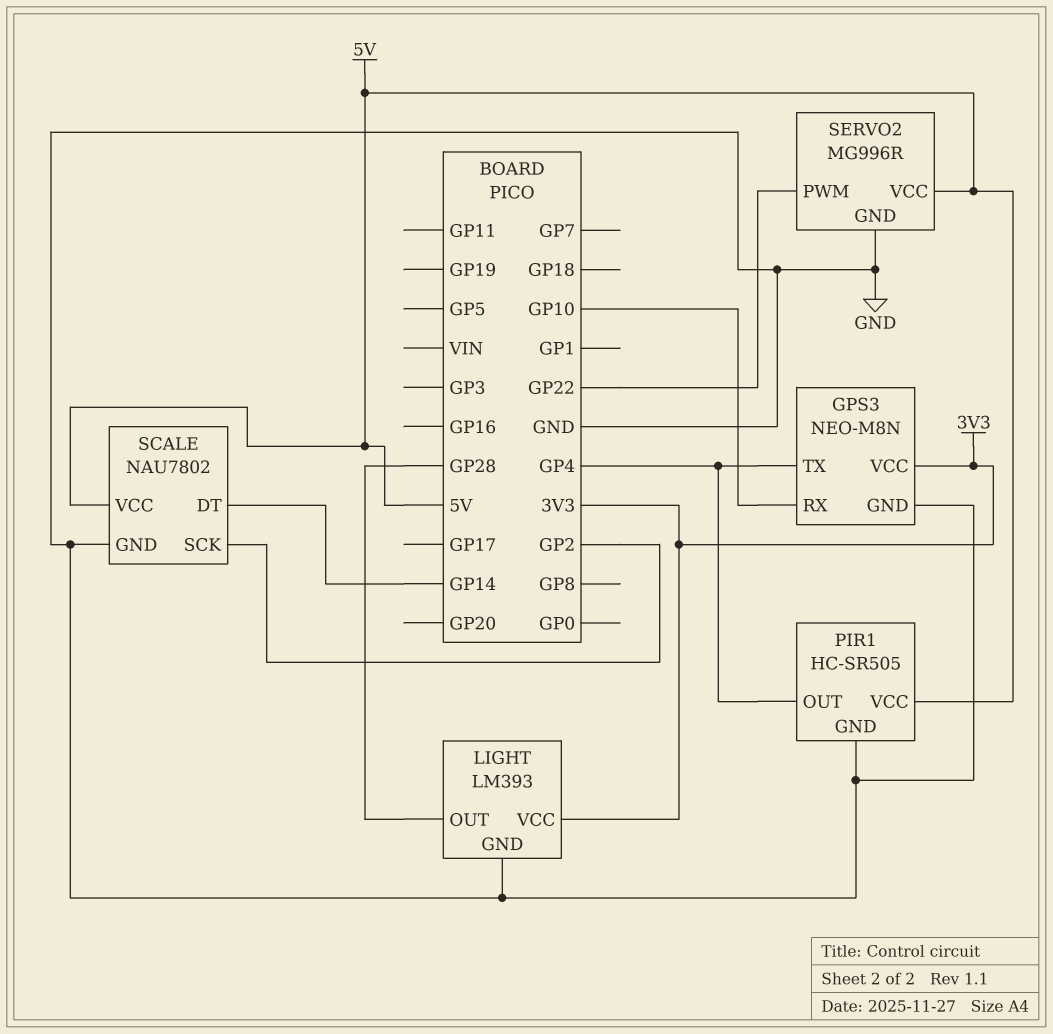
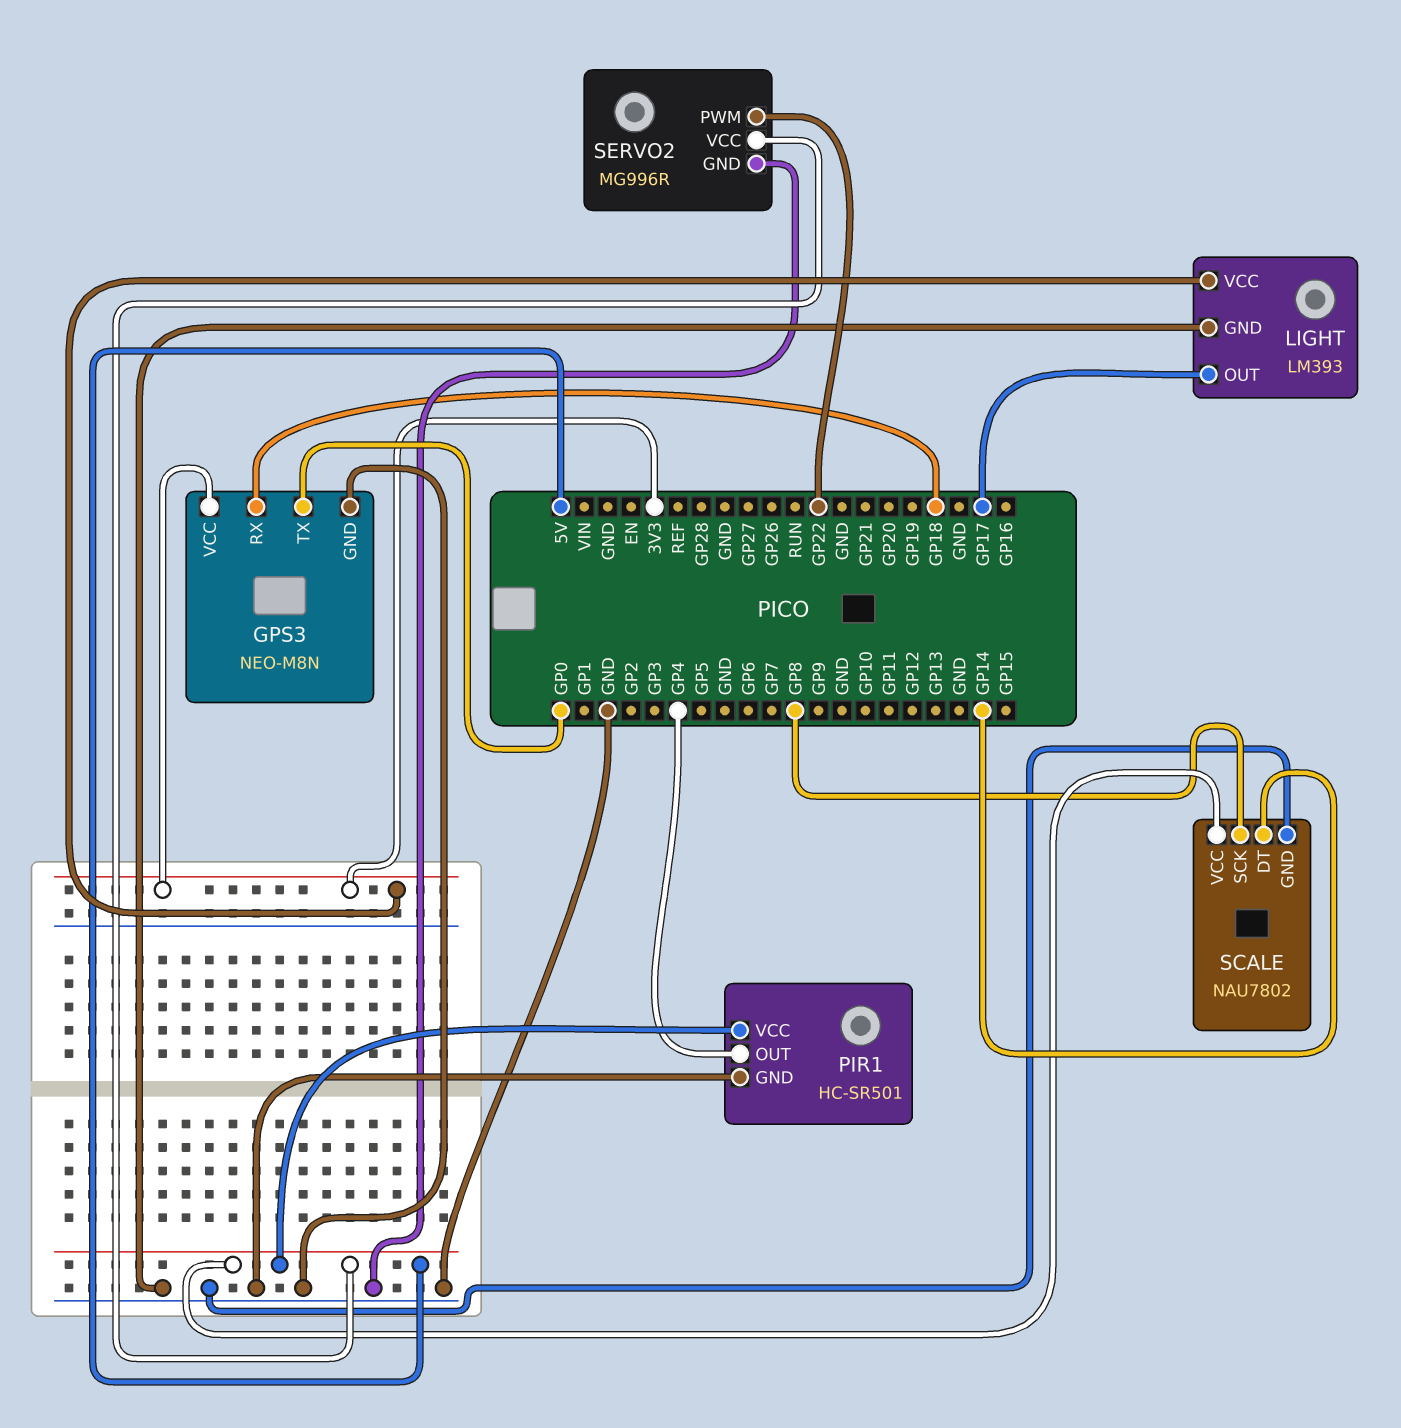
GPS3 pin RX: GP10 -> GP18
GPS3 pin TX: GP4 -> GP0
LIGHT pin OUT: GP28 -> GP17
PIR1: HC-SR505 -> HC-SR501
SCALE pin SCK: GP2 -> GP8

